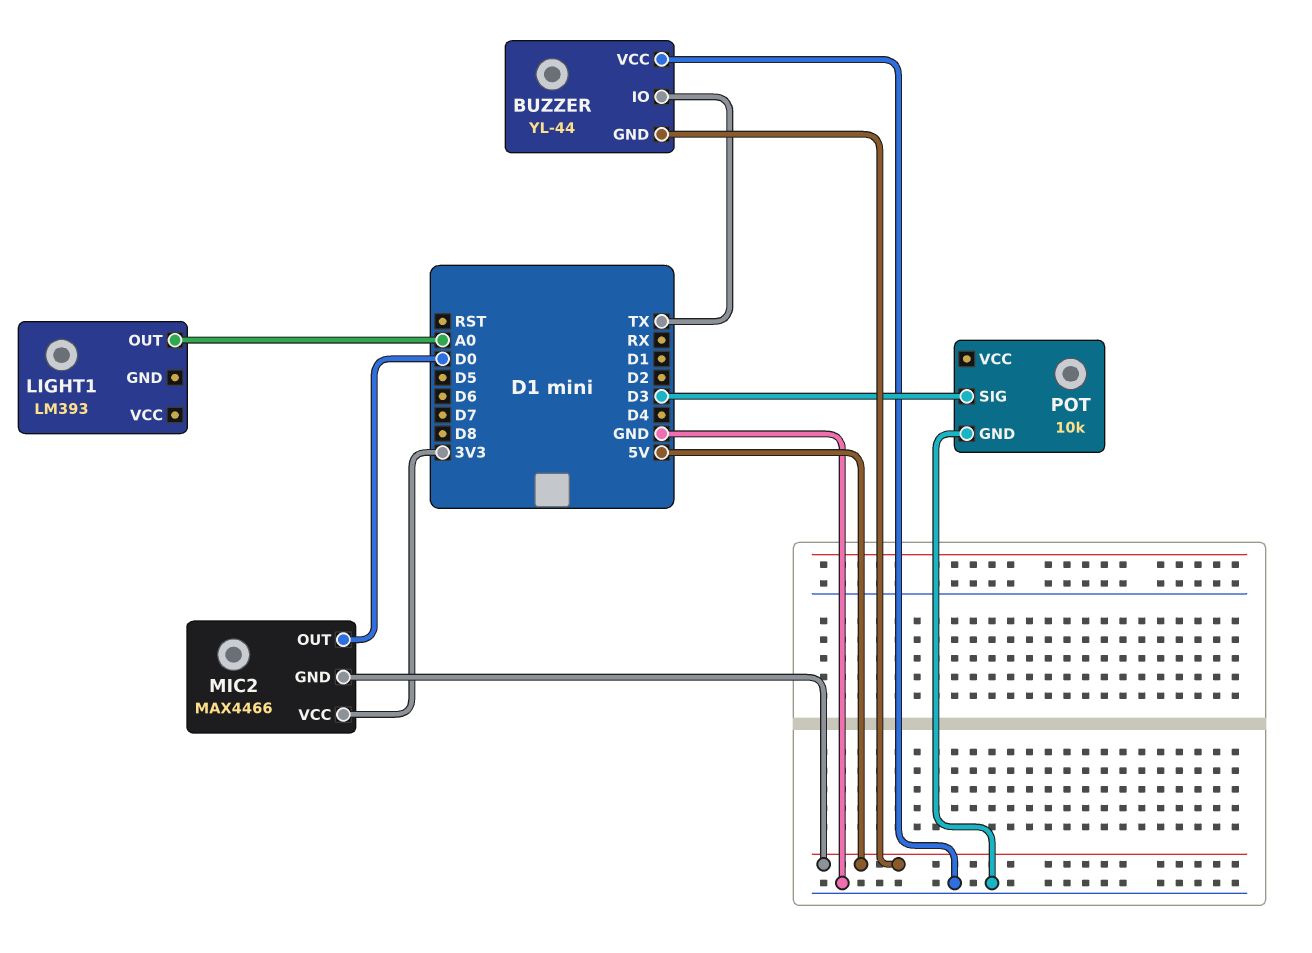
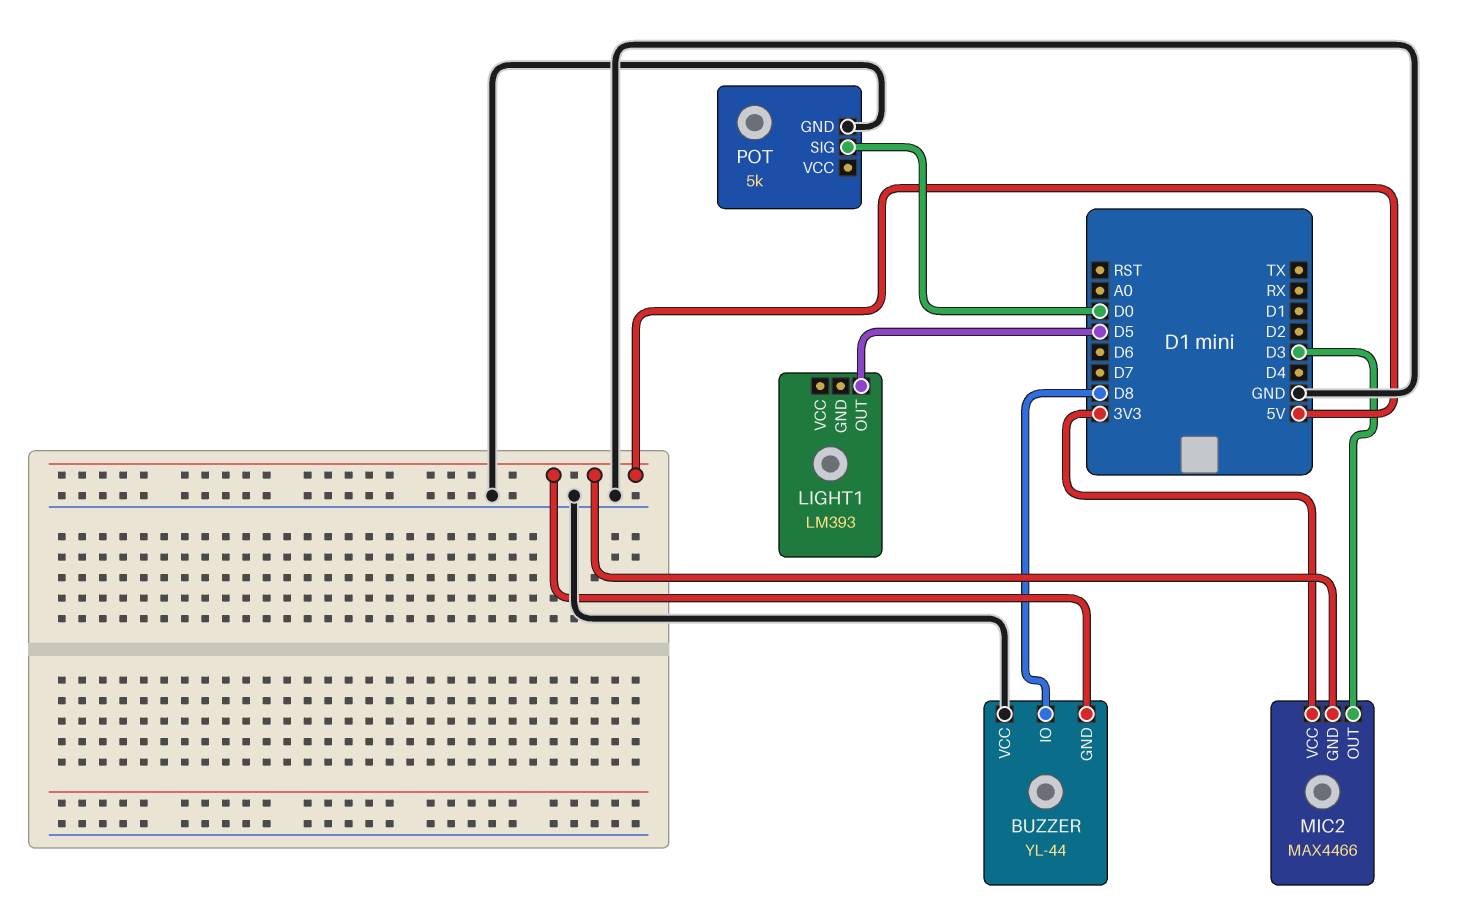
BUZZER pin IO: TX -> D8
LIGHT1 pin OUT: A0 -> D5
MIC2 pin OUT: D0 -> D3
POT: 10k -> 5k
POT pin SIG: D3 -> D0

